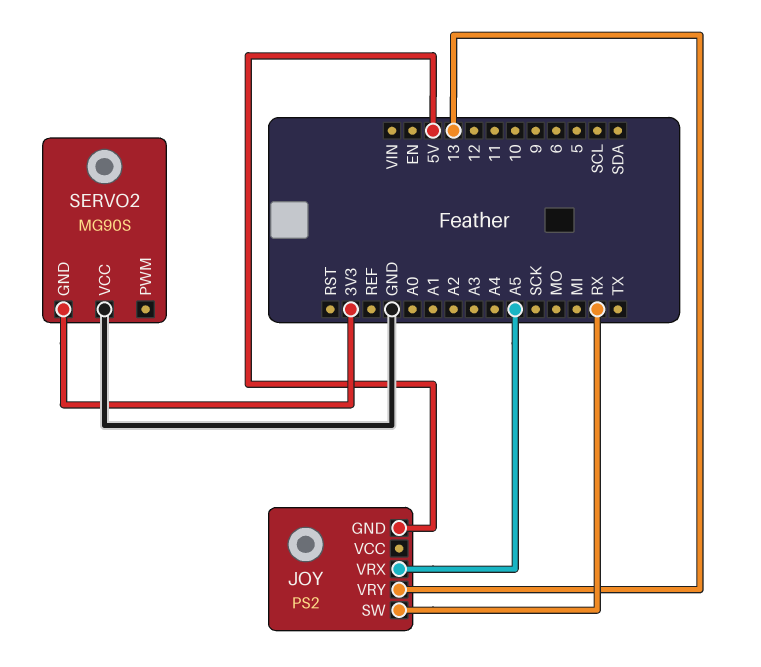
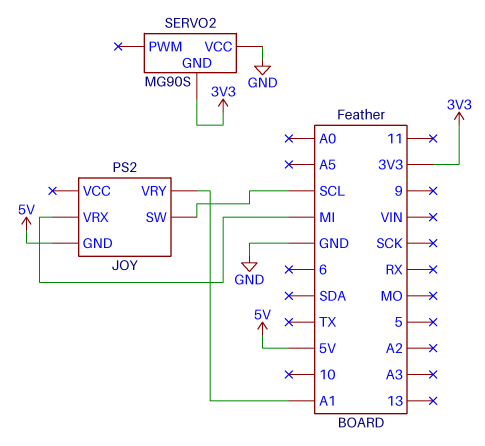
JOY pin SW: RX -> SCL
JOY pin VRX: A5 -> MI
JOY pin VRY: 13 -> A1

